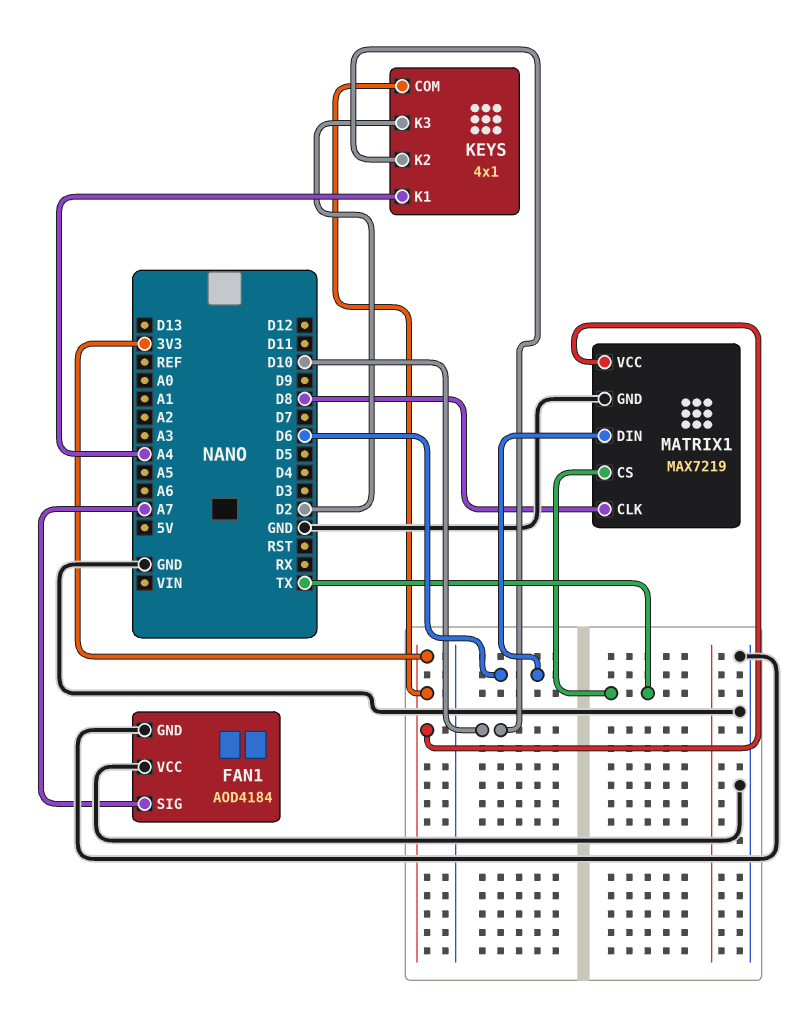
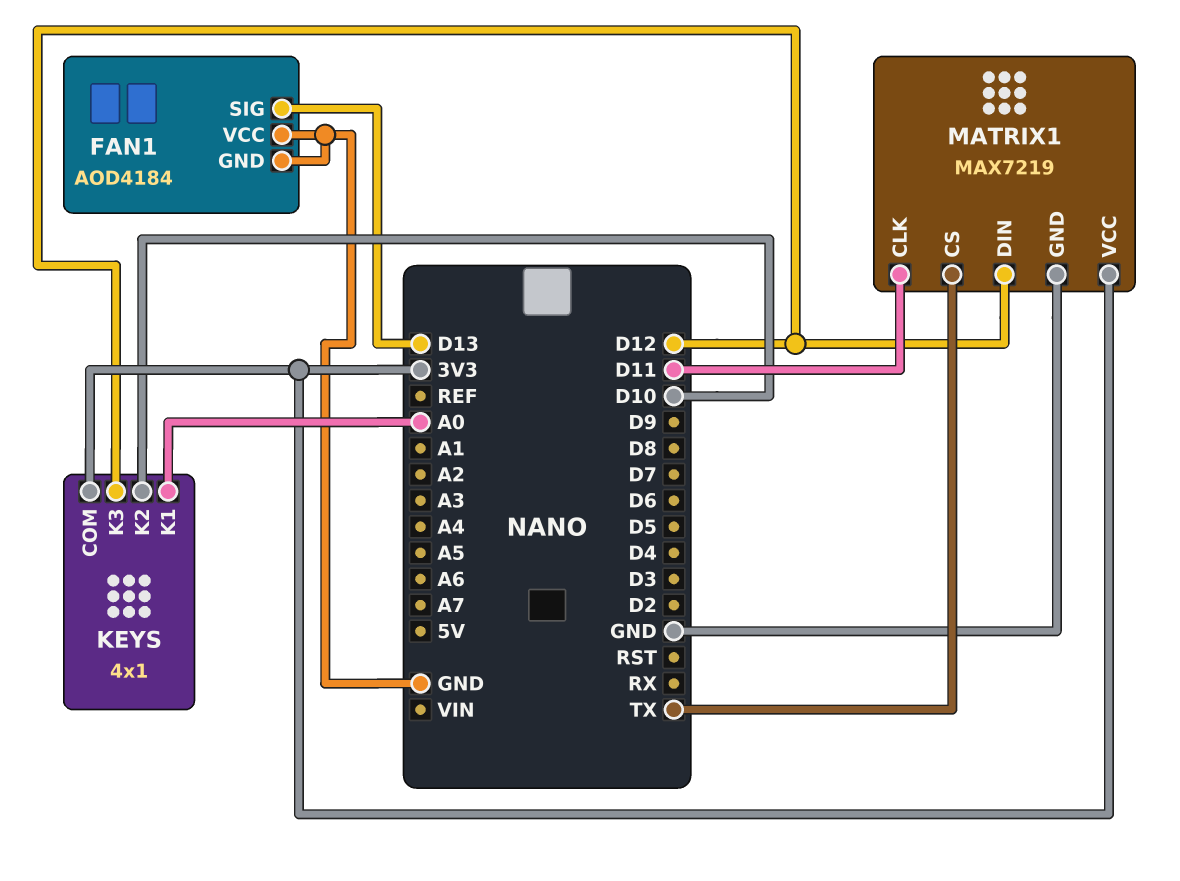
FAN1 pin SIG: A7 -> D13
KEYS pin K1: A4 -> A0
KEYS pin K3: D2 -> D12
MATRIX1 pin CLK: D8 -> D11
MATRIX1 pin DIN: D6 -> D12

